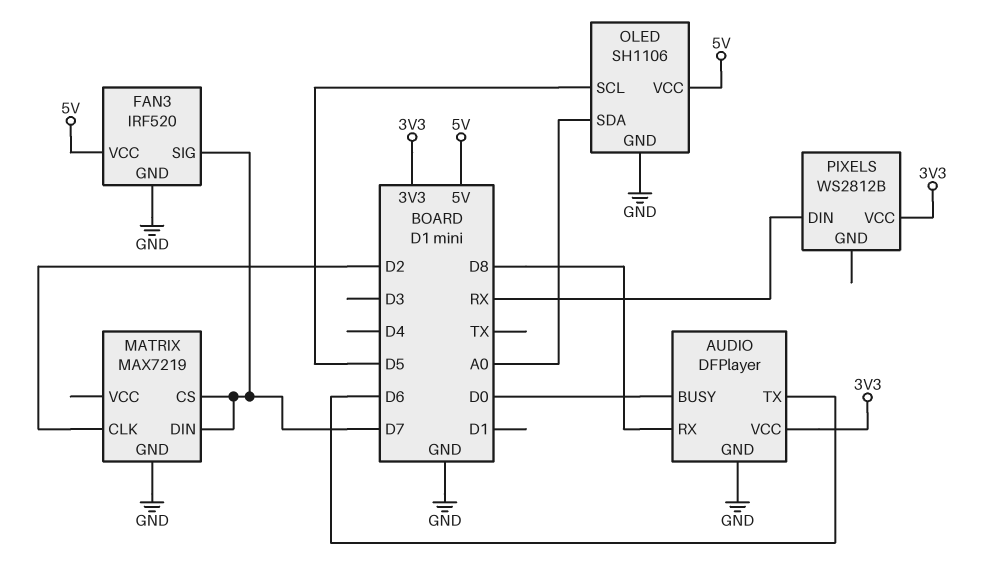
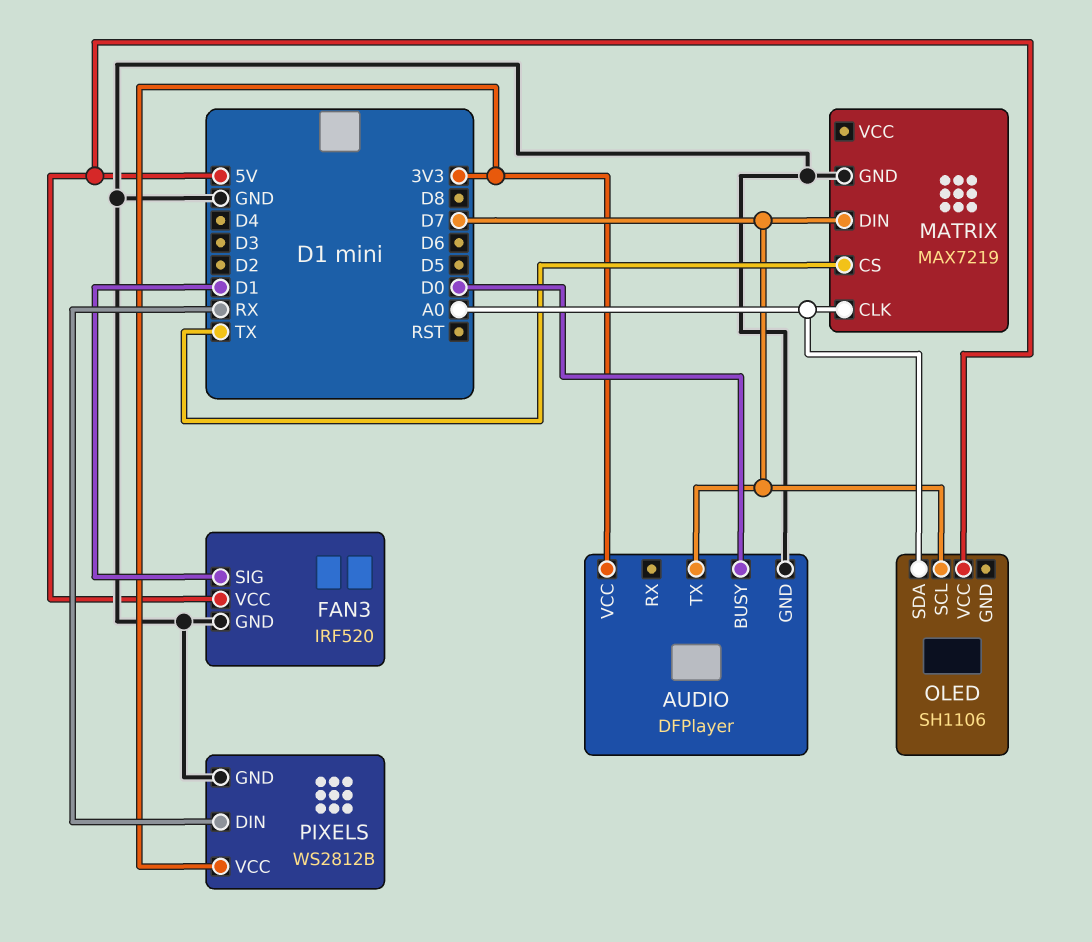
AUDIO pin RX: D8 -> none
AUDIO pin TX: D6 -> D7
FAN3 pin SIG: D7 -> D1
MATRIX pin CLK: D2 -> A0
MATRIX pin CS: D7 -> TX
OLED pin GND: GND -> none
OLED pin SCL: D5 -> D7
PIXELS pin GND: none -> GND

